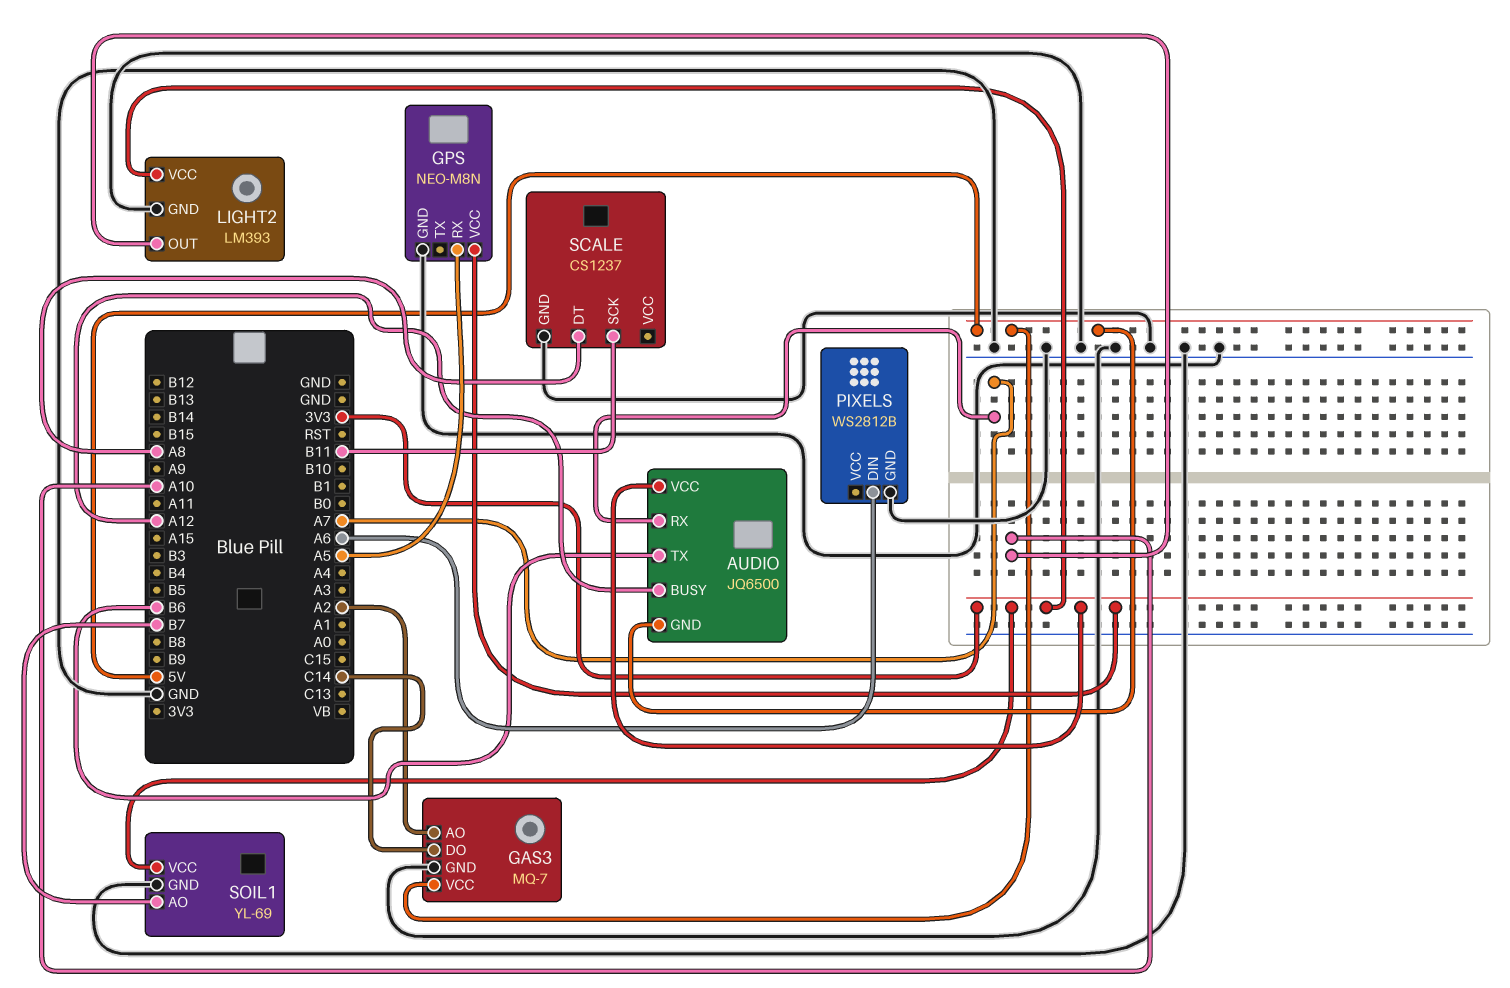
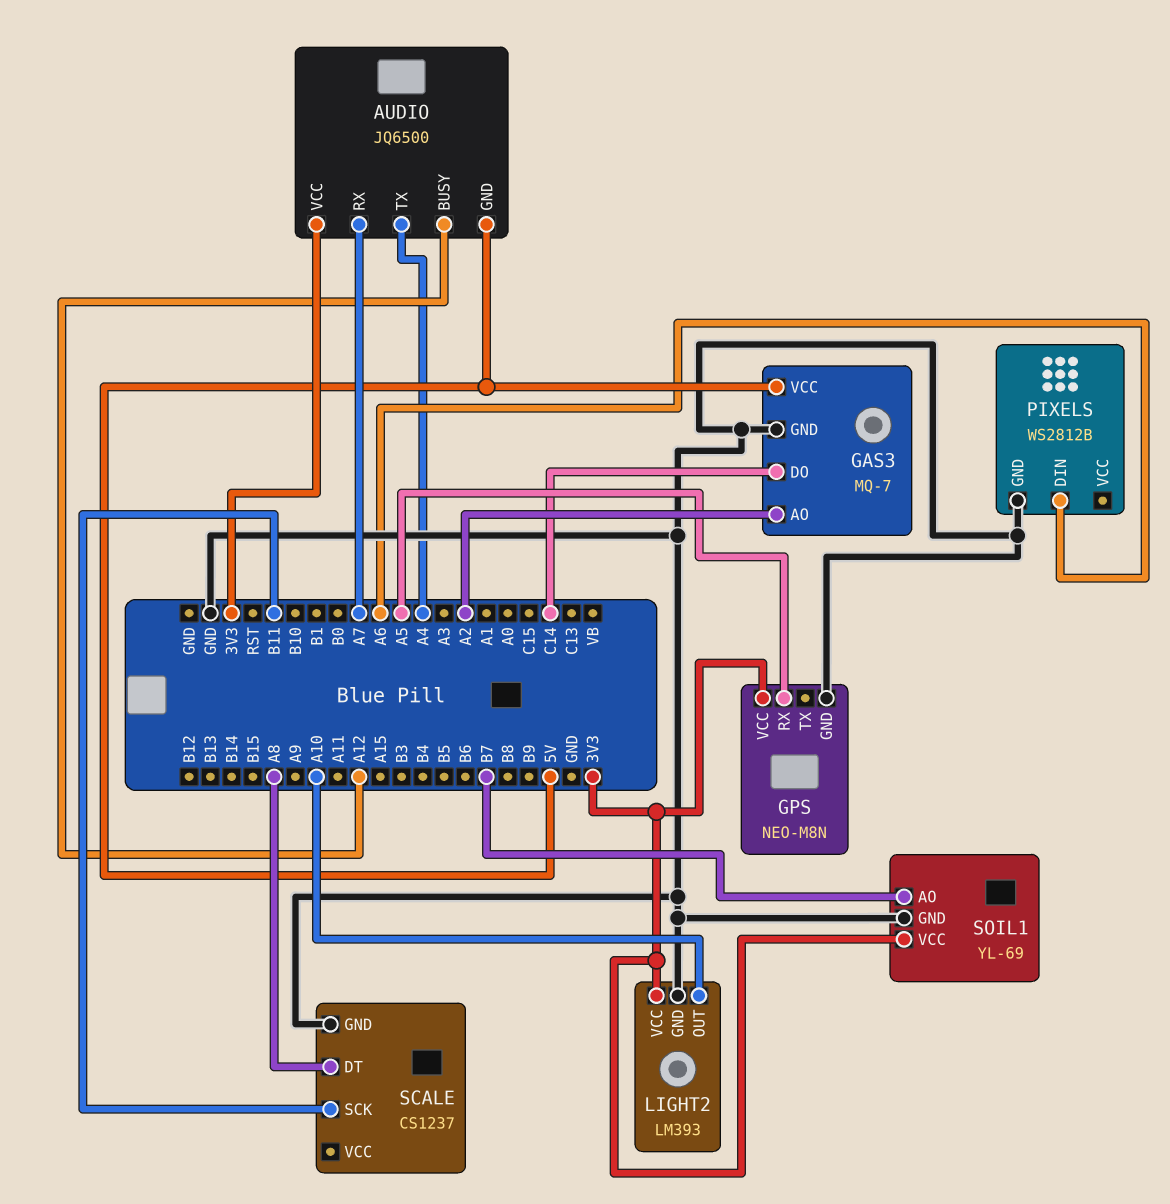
AUDIO pin TX: B6 -> A4

